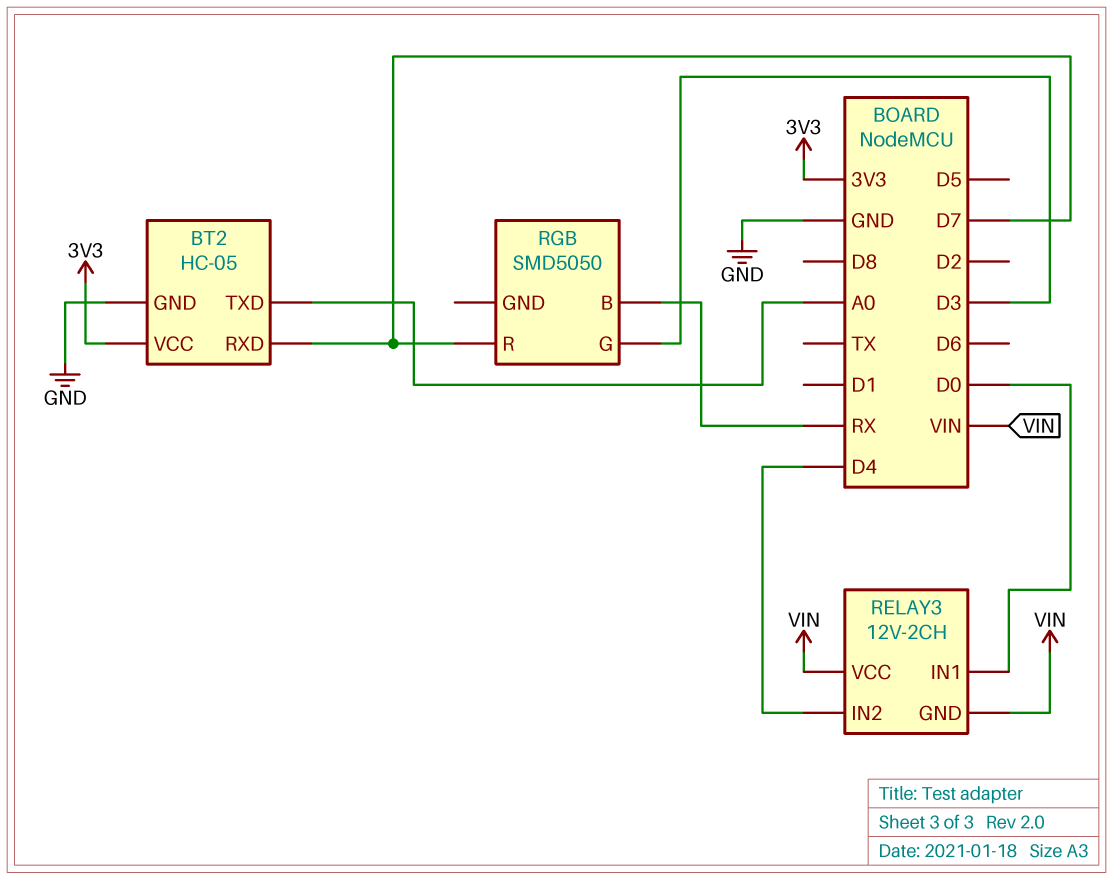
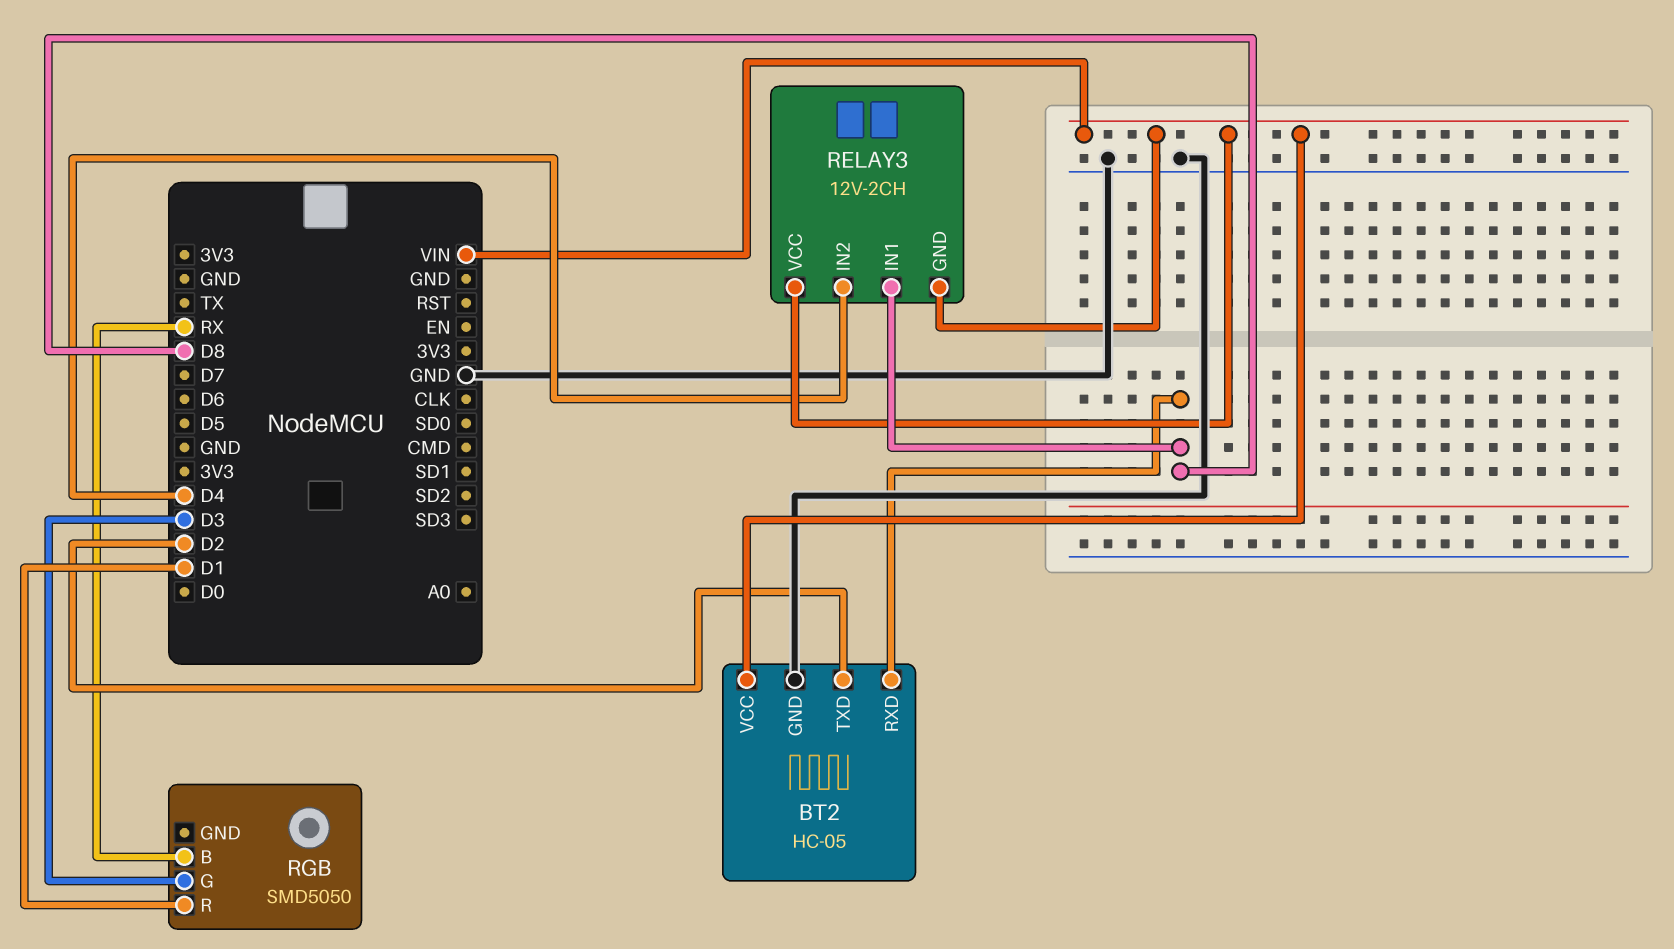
BT2 pin RXD: D7 -> D8
BT2 pin TXD: A0 -> D2
BT2 pin VCC: 3V3 -> VIN
RELAY3 pin IN1: D0 -> D8
RGB pin R: D7 -> D1

